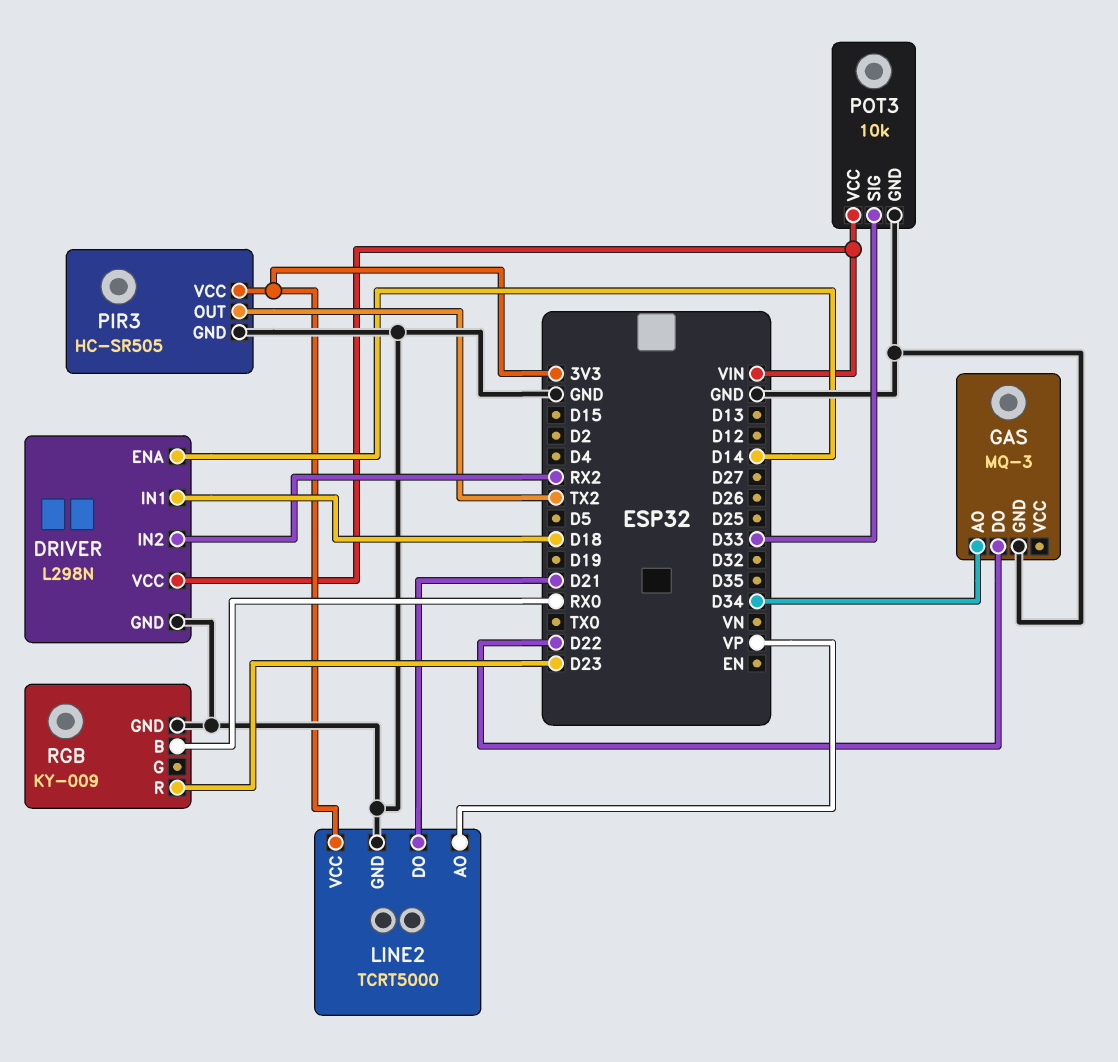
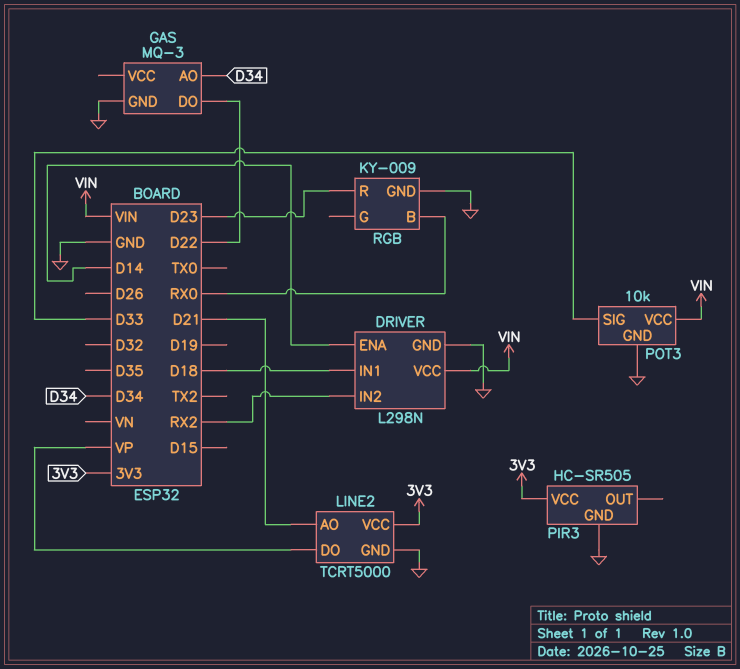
LINE2 pin AO: VP -> D21
LINE2 pin DO: D21 -> VP
PIR3 pin OUT: TX2 -> none

